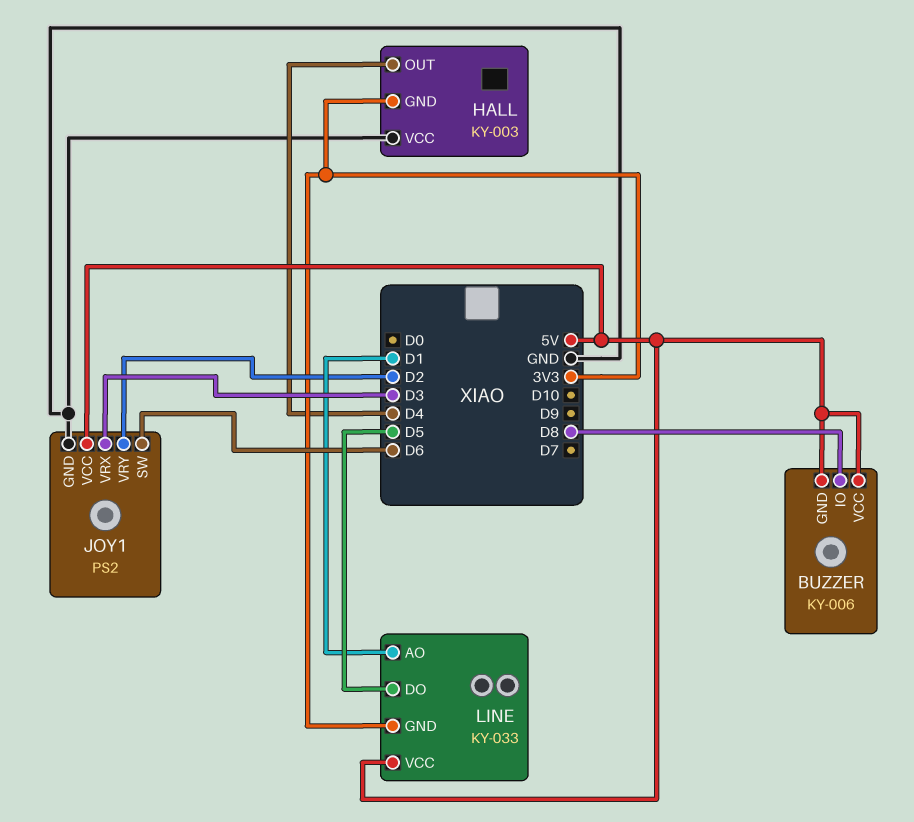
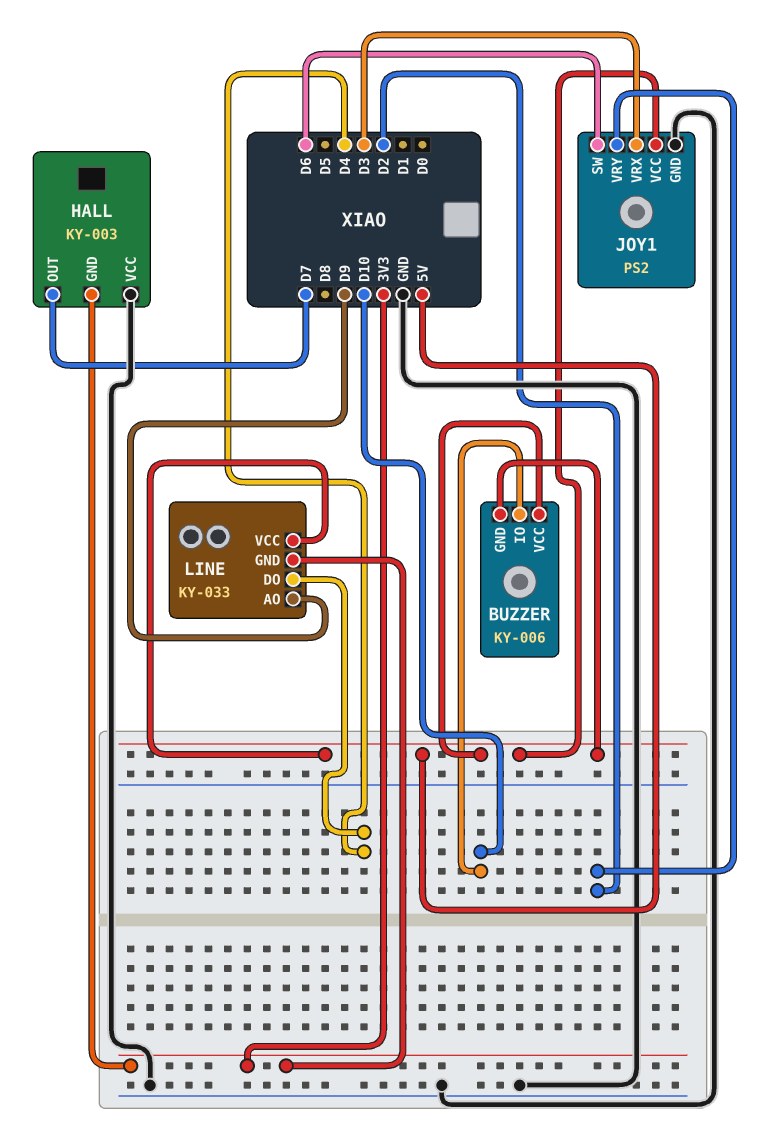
BUZZER pin IO: D8 -> D10
HALL pin OUT: D4 -> D7
LINE pin AO: D1 -> D9
LINE pin DO: D5 -> D4

